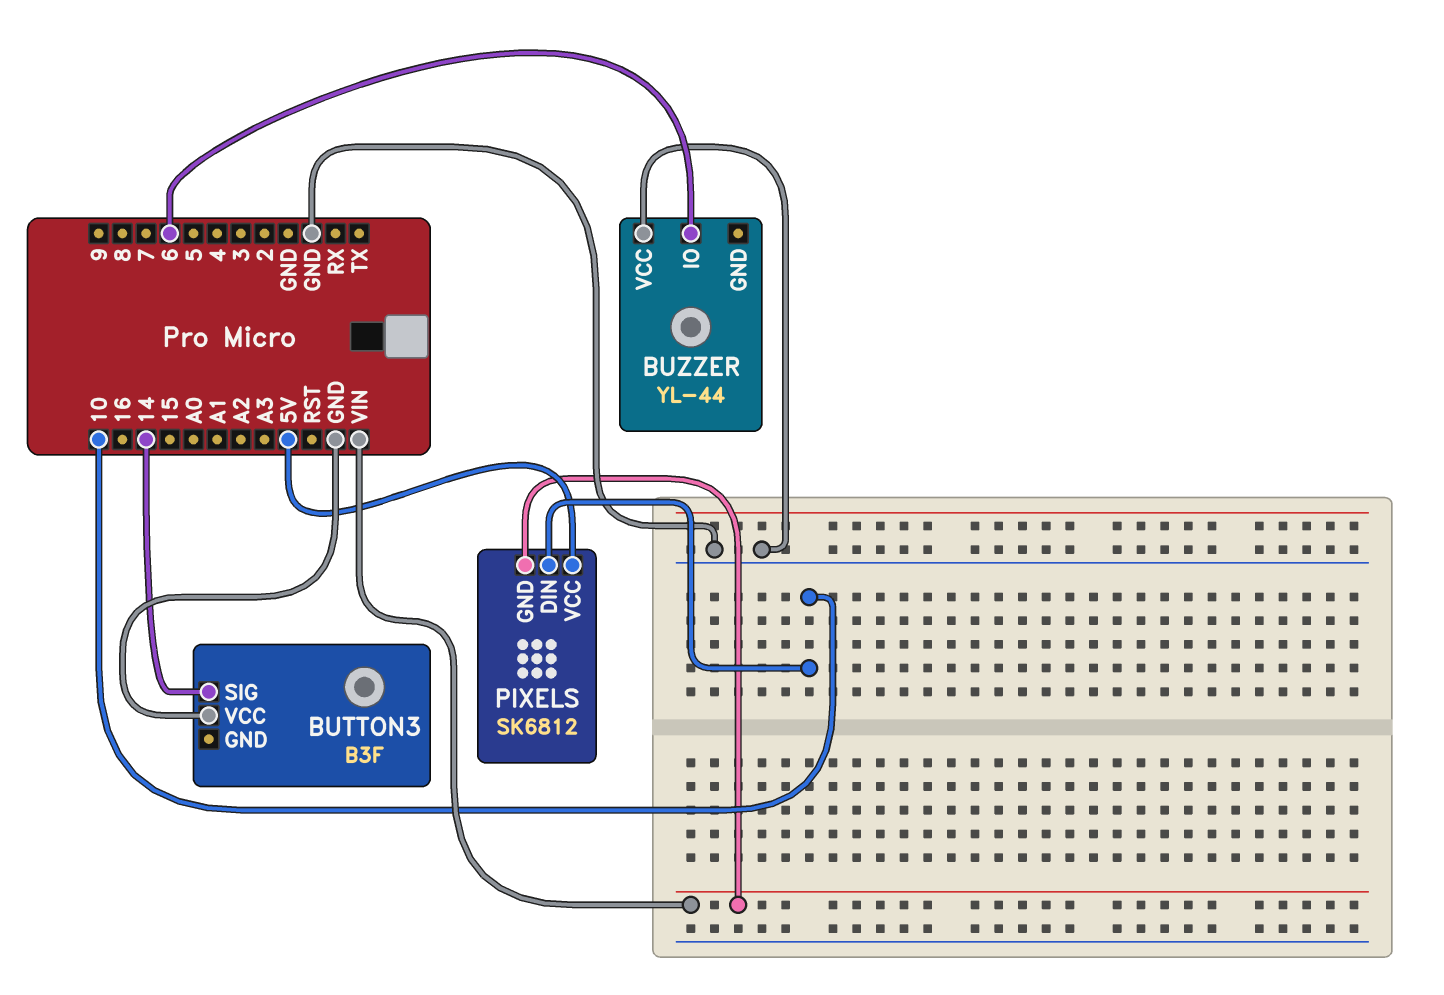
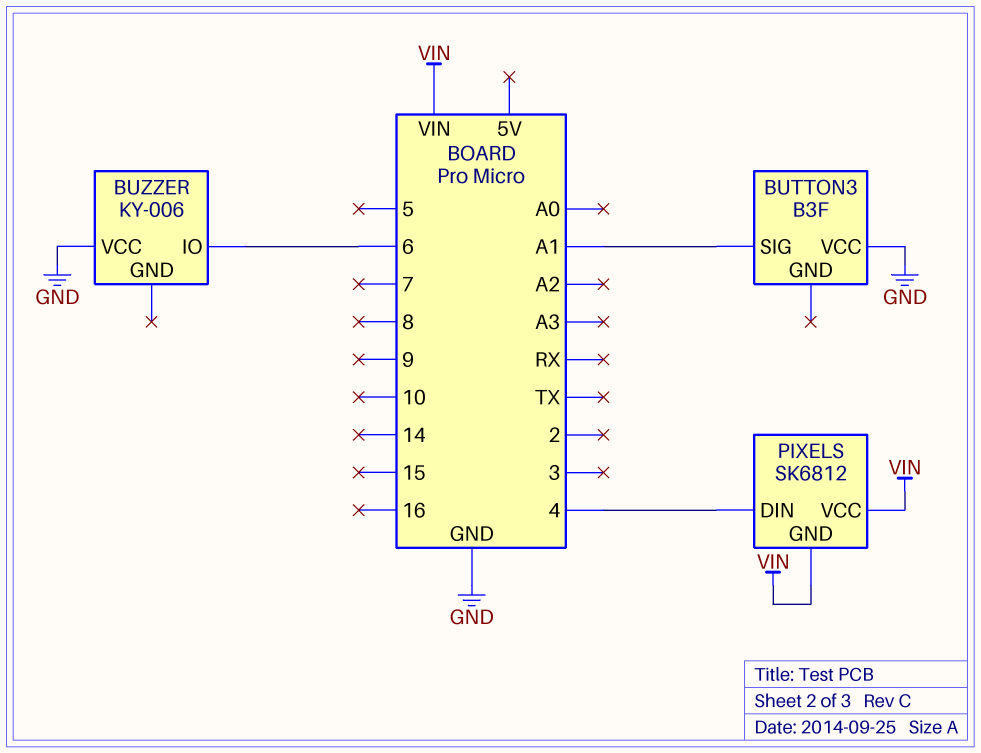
BUTTON3 pin SIG: 14 -> A1
BUZZER: YL-44 -> KY-006
PIXELS pin DIN: 10 -> 4
PIXELS pin VCC: 5V -> VIN

